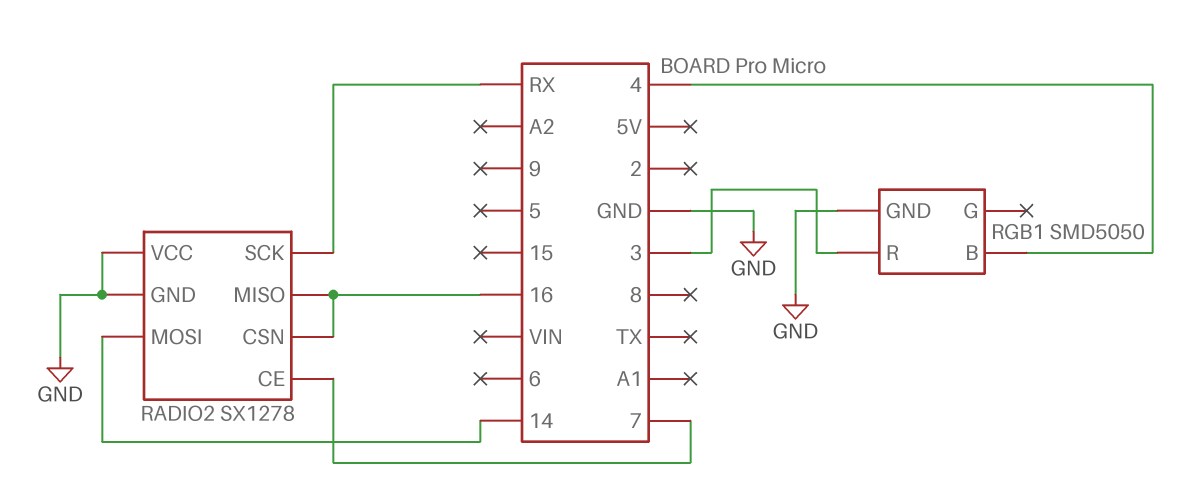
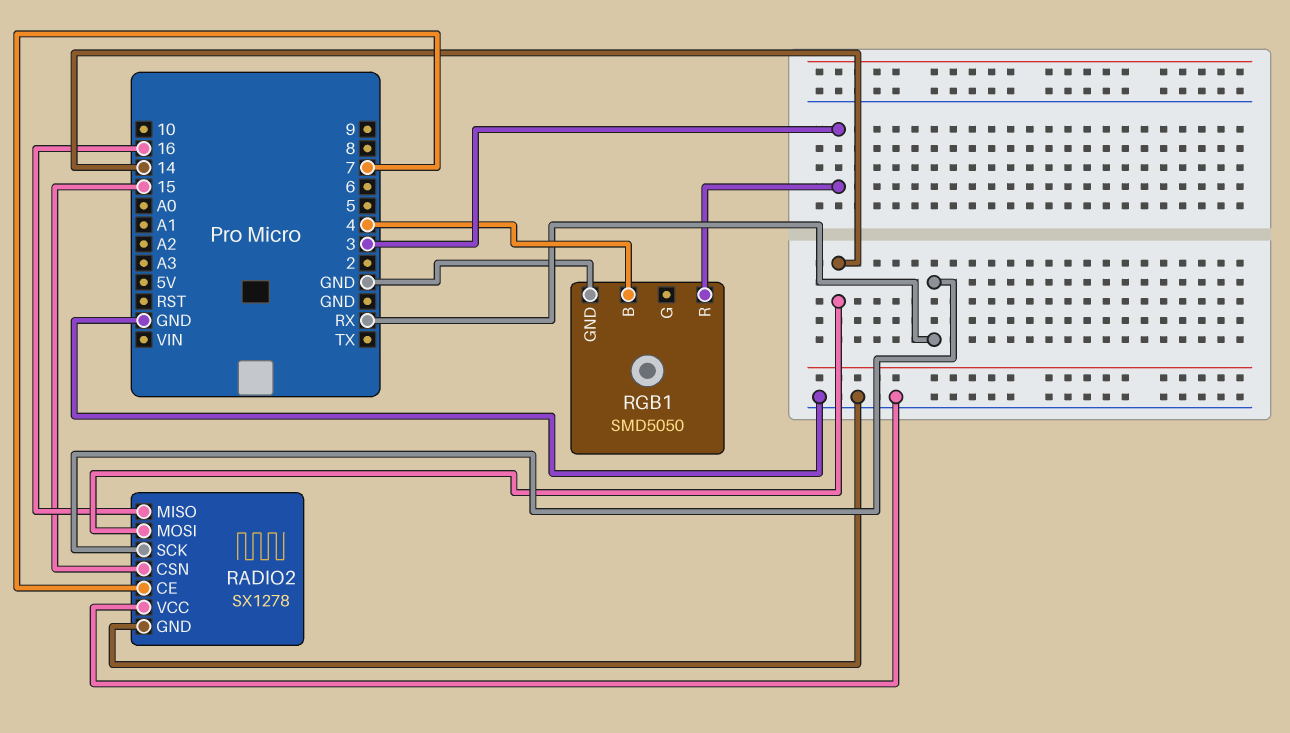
RADIO2 pin CSN: 16 -> 15

